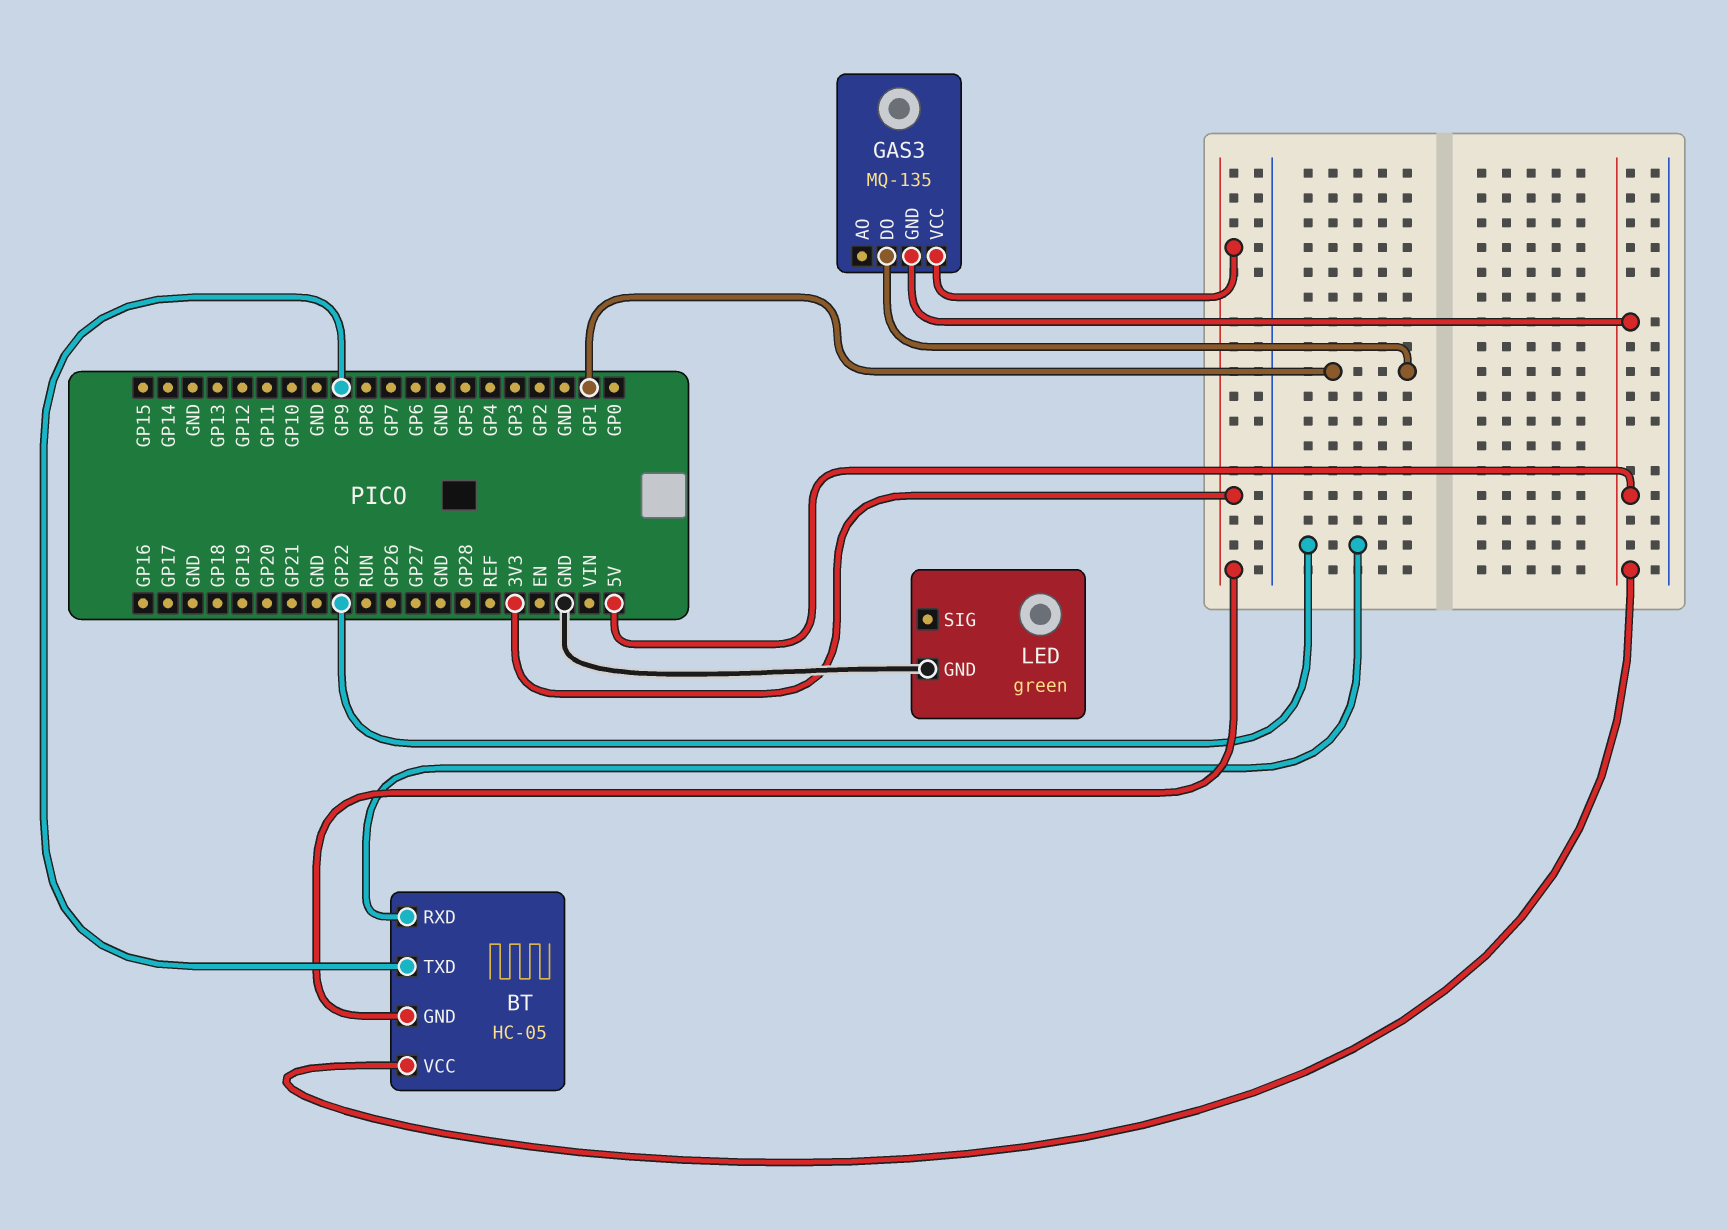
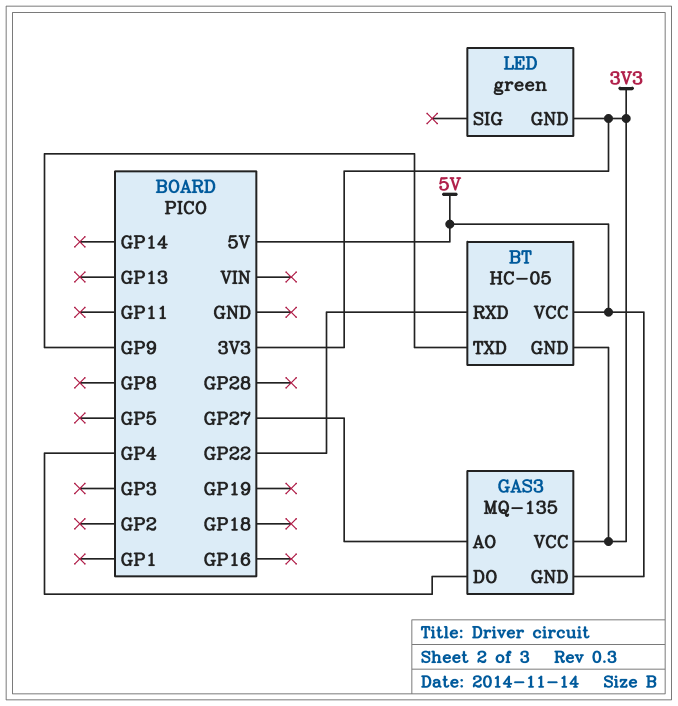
GAS3 pin AO: none -> GP27
GAS3 pin DO: GP1 -> GP4
LED pin GND: GND -> 3V3

